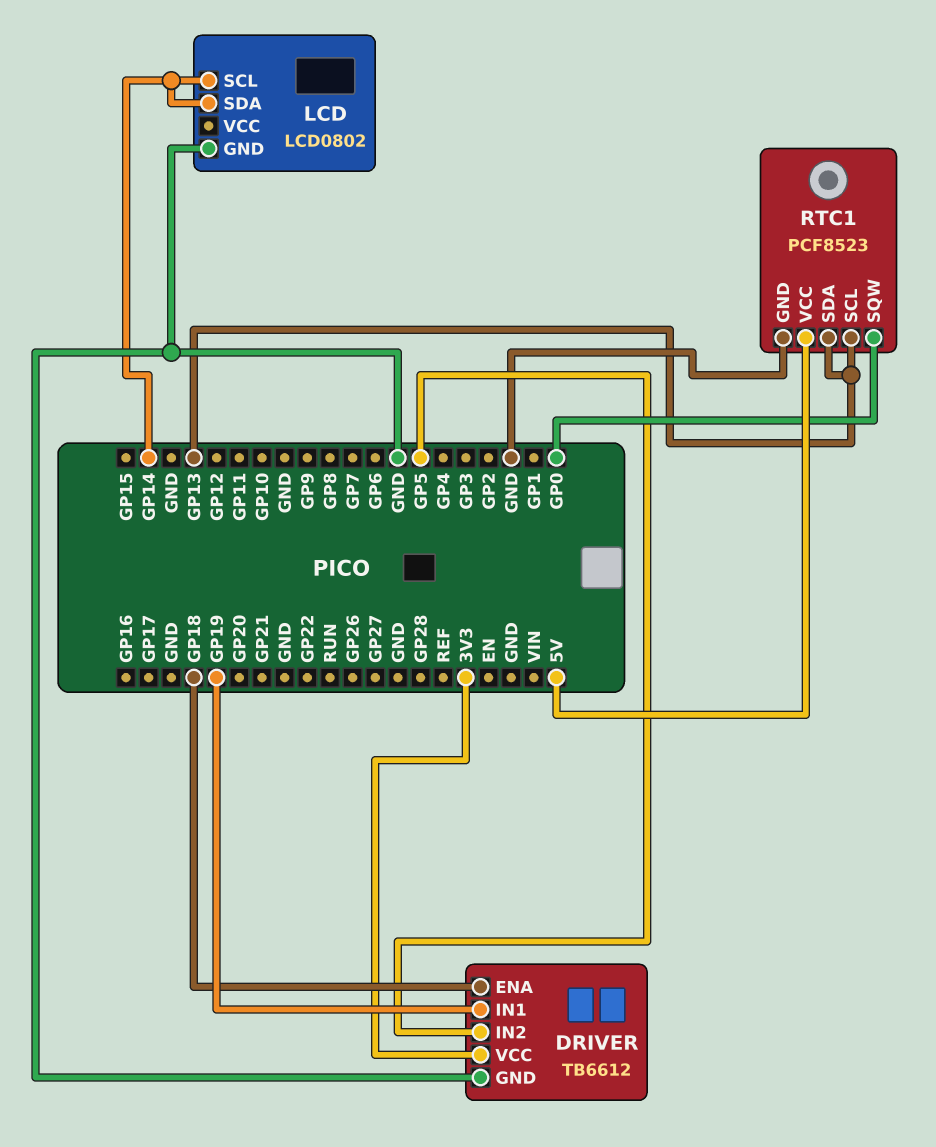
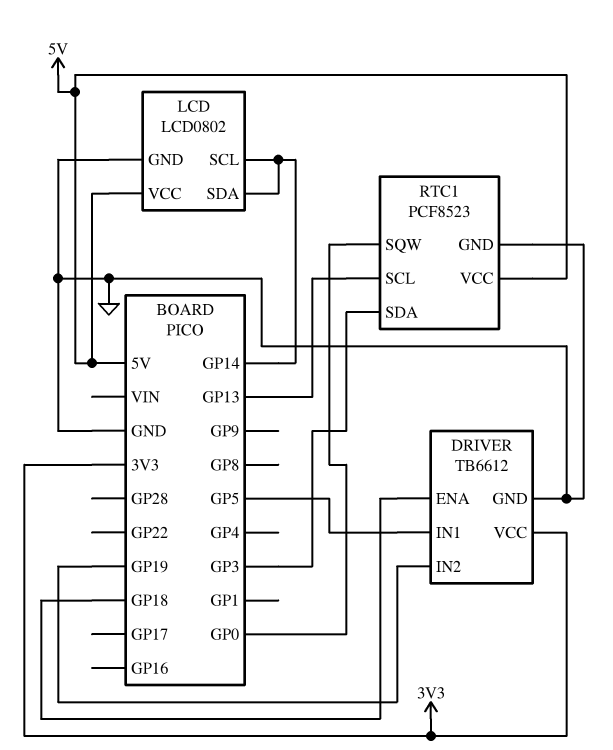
DRIVER pin IN1: GP19 -> GP5
DRIVER pin IN2: GP5 -> GP19
LCD pin VCC: none -> 5V
RTC1 pin SDA: GP13 -> GP3

